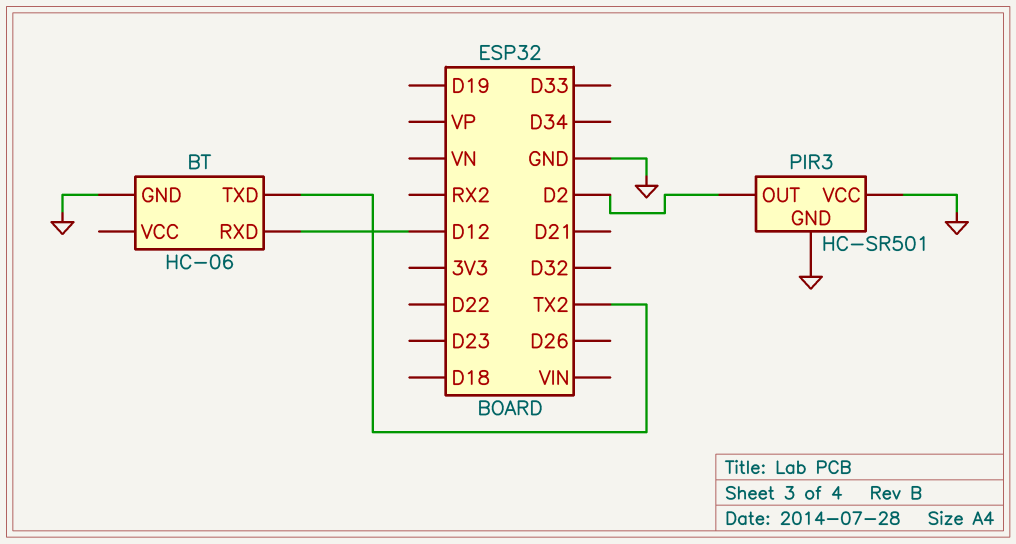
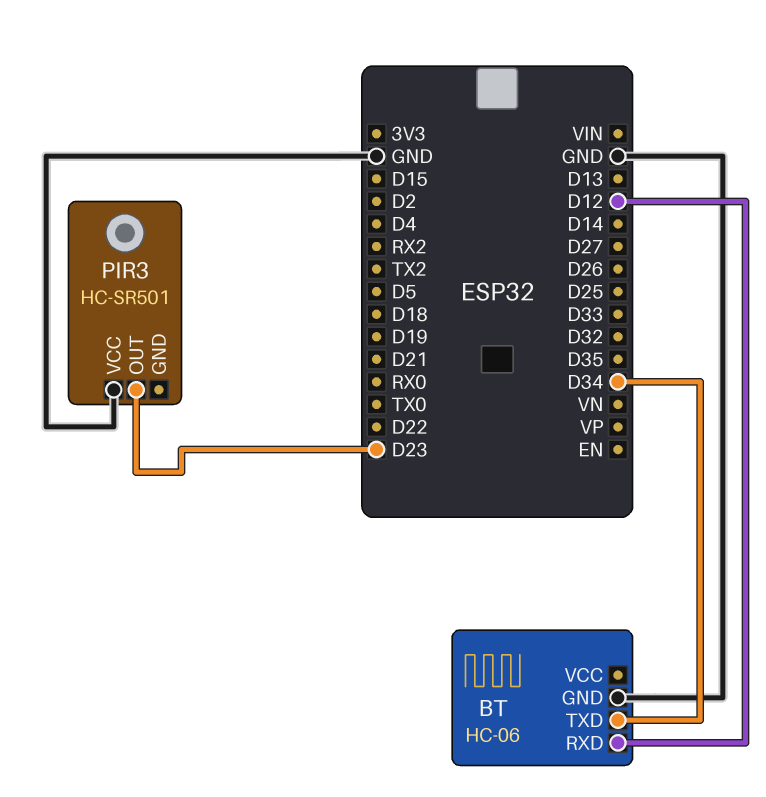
BT pin TXD: TX2 -> D34
PIR3 pin GND: GND -> none
PIR3 pin OUT: D2 -> D23

